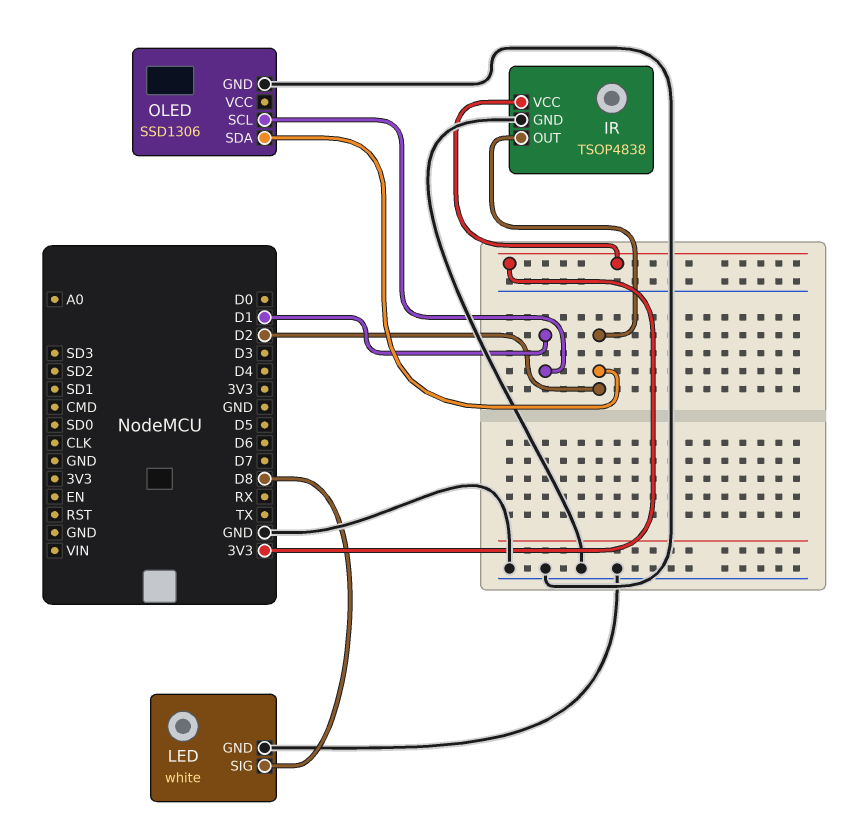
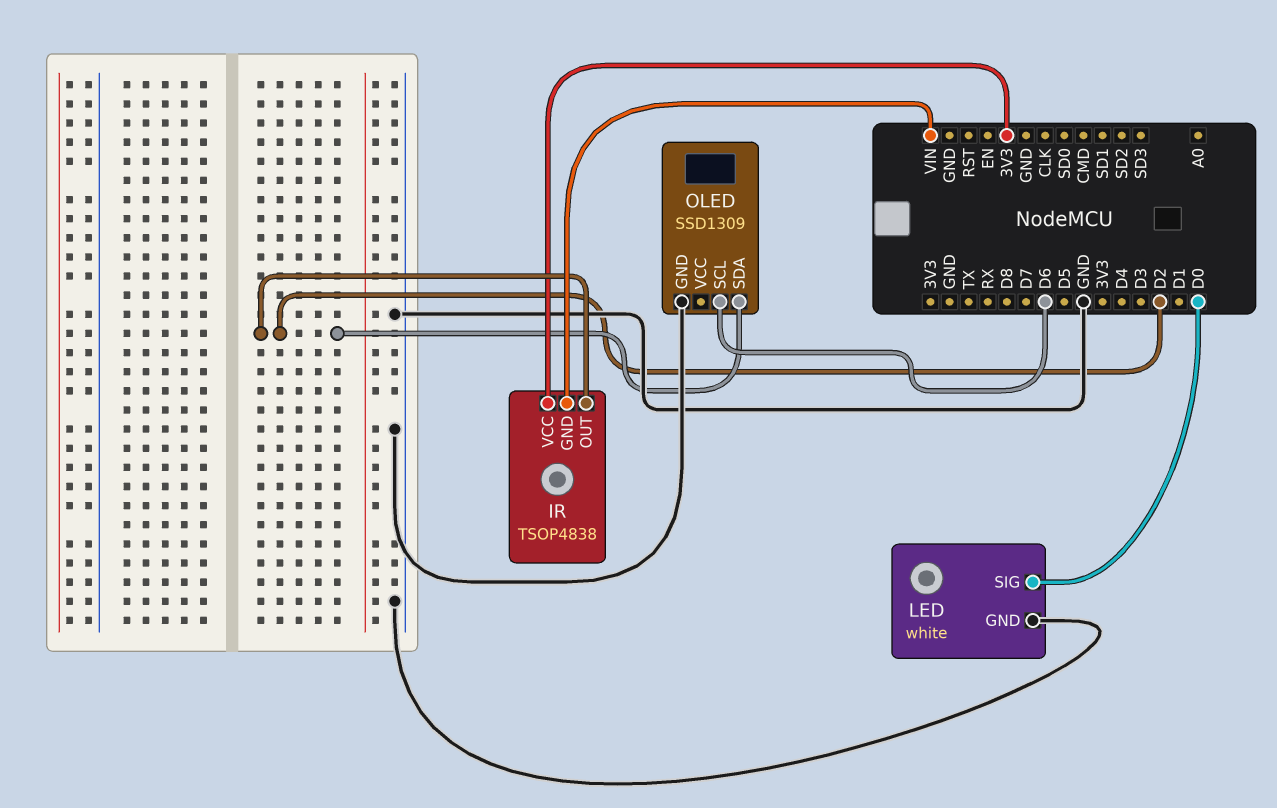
IR pin GND: GND -> VIN
LED pin SIG: D8 -> D0
OLED: SSD1306 -> SSD1309
OLED pin SCL: D1 -> D6

